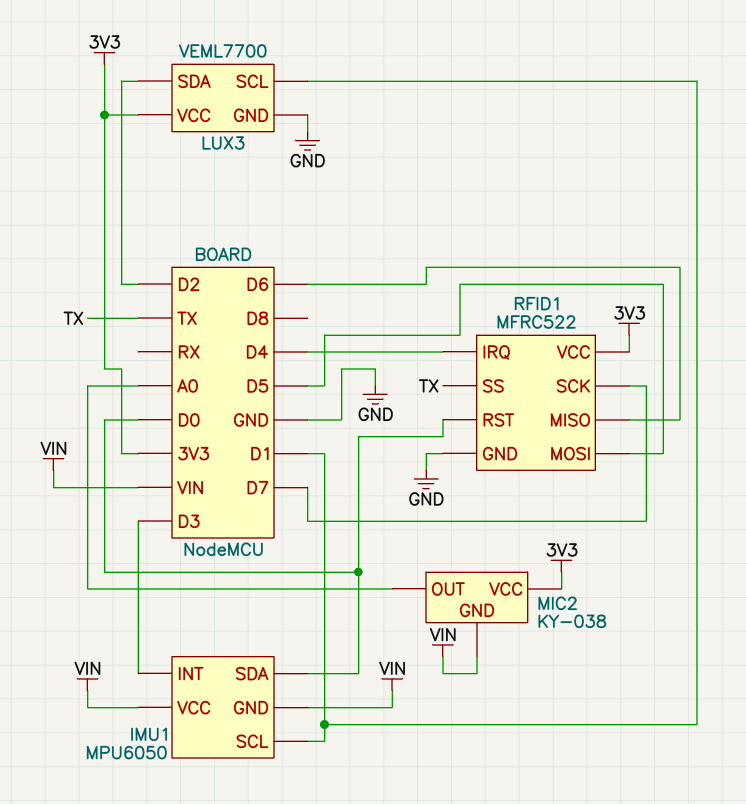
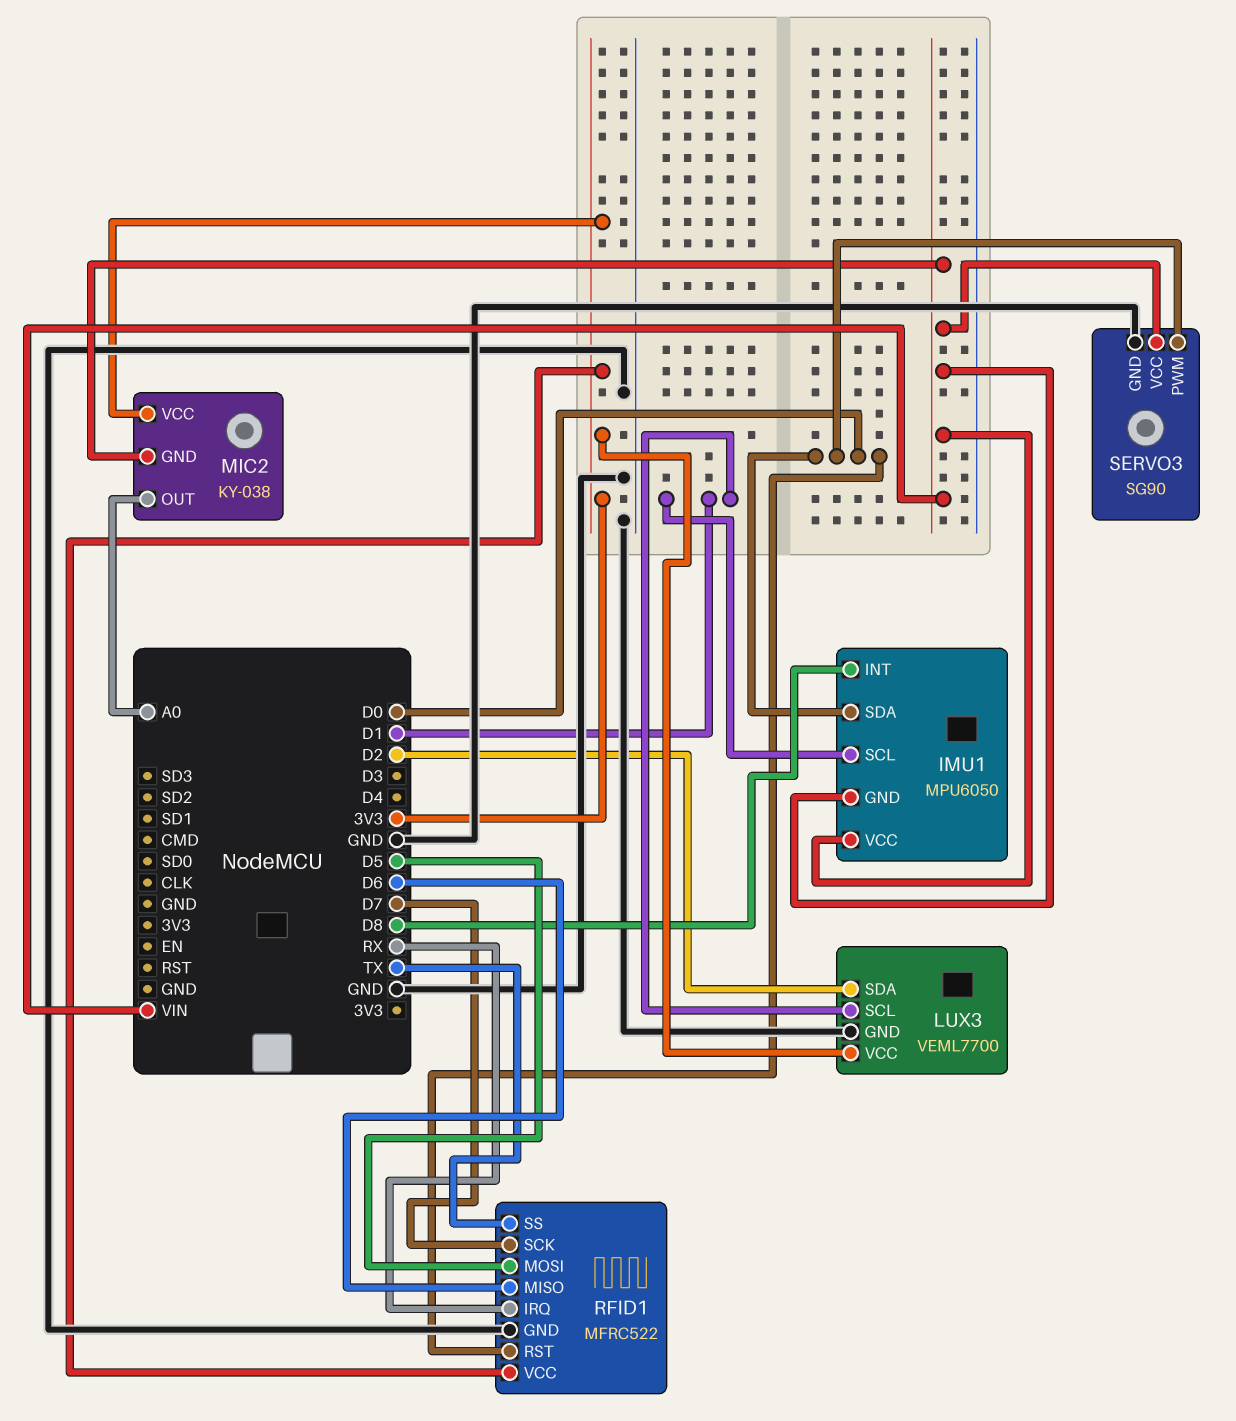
IMU1 pin INT: D3 -> D8
RFID1 pin IRQ: D4 -> RX
SERVO3: none -> SG90
SERVO3 pin GND: none -> GND
SERVO3 pin PWM: none -> D0
SERVO3 pin VCC: none -> VIN

